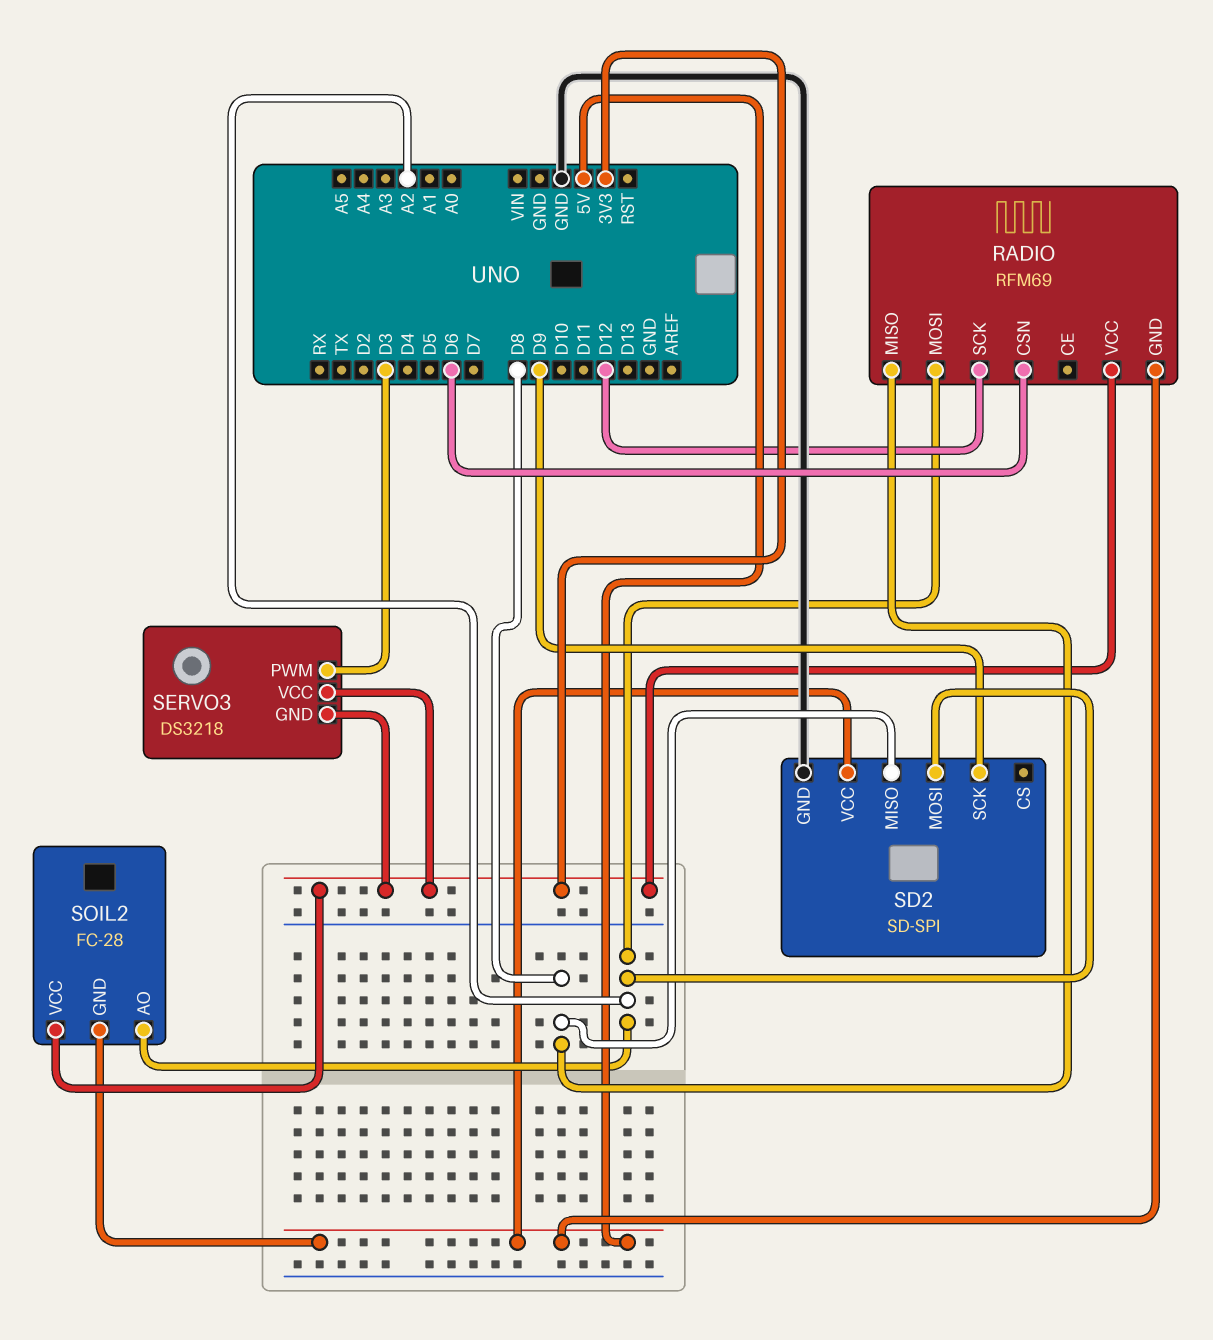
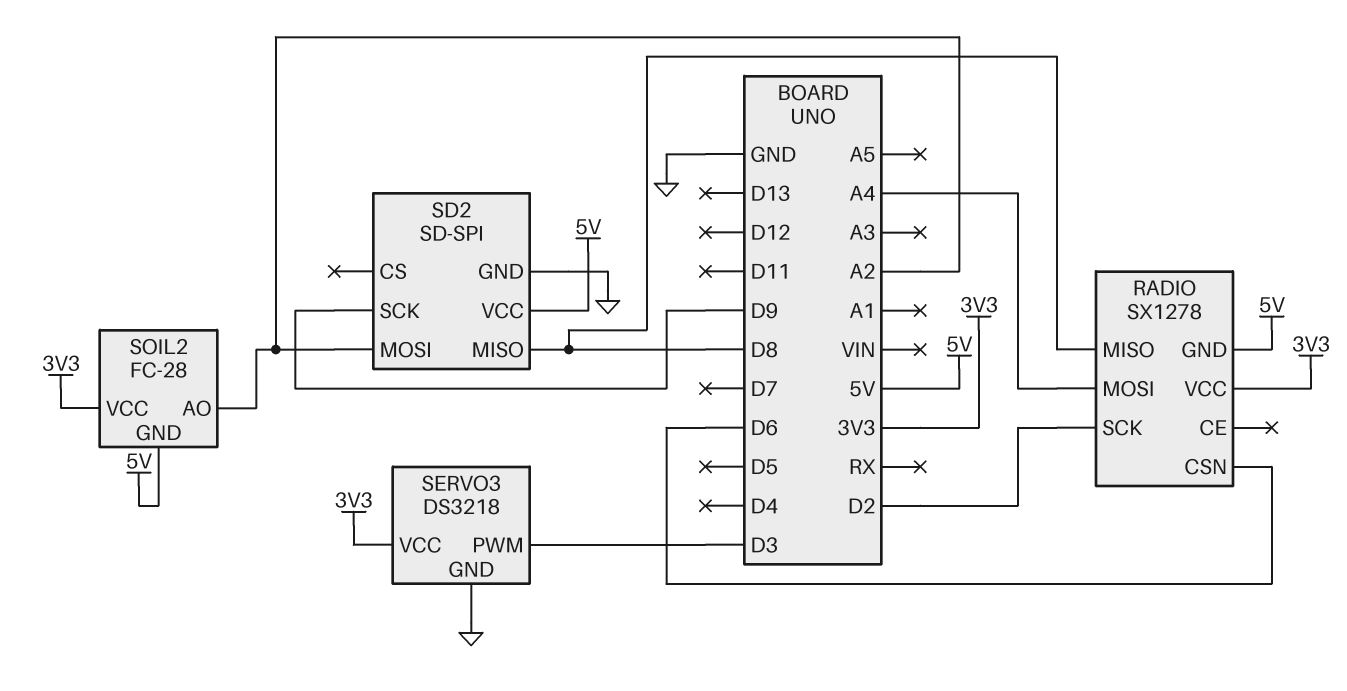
RADIO: RFM69 -> SX1278
RADIO pin MOSI: A2 -> A4
RADIO pin SCK: D12 -> D2
SERVO3 pin GND: 3V3 -> GND

